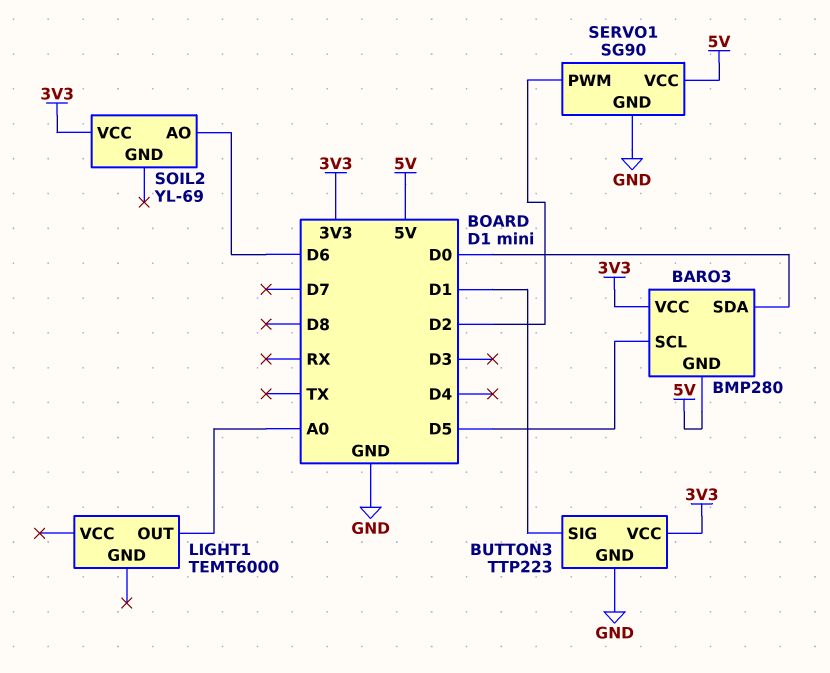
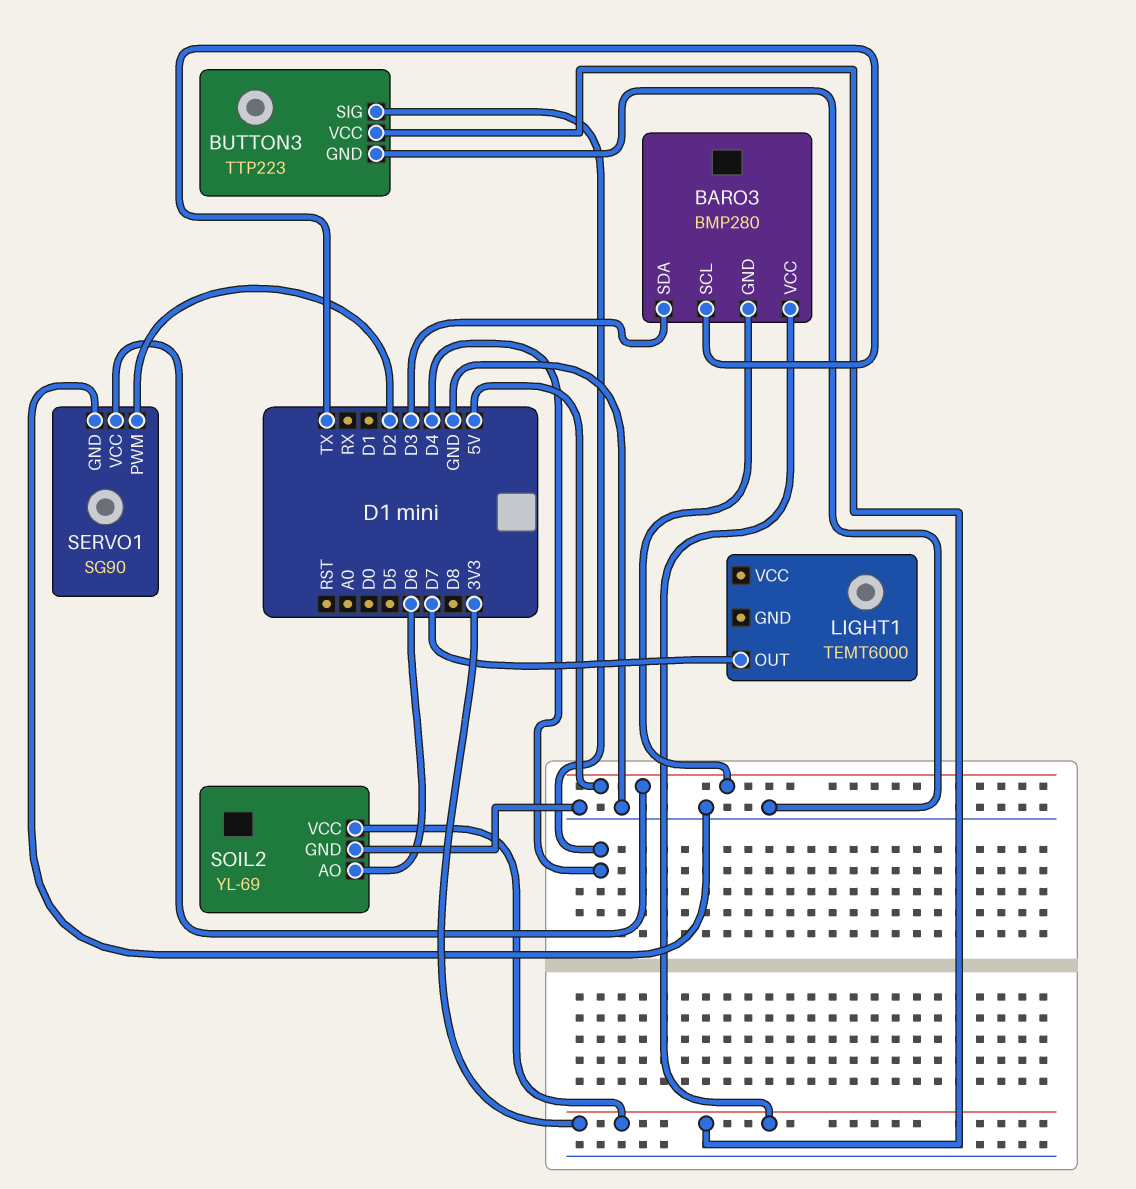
BARO3 pin SCL: D5 -> TX
BARO3 pin SDA: D0 -> D3
BUTTON3 pin SIG: D1 -> D4
LIGHT1 pin OUT: A0 -> D7
SOIL2 pin GND: none -> GND

